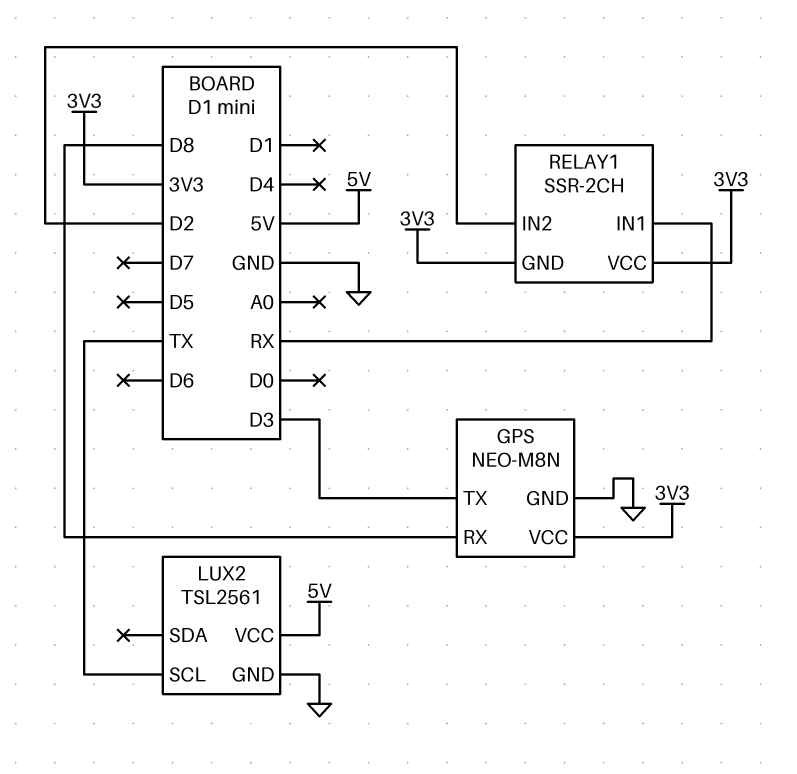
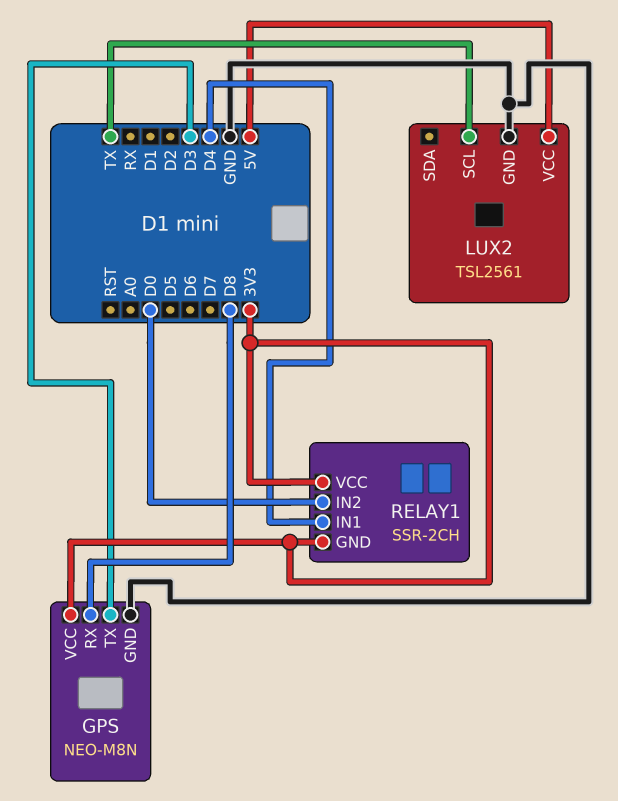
RELAY1 pin IN1: RX -> D4
RELAY1 pin IN2: D2 -> D0

